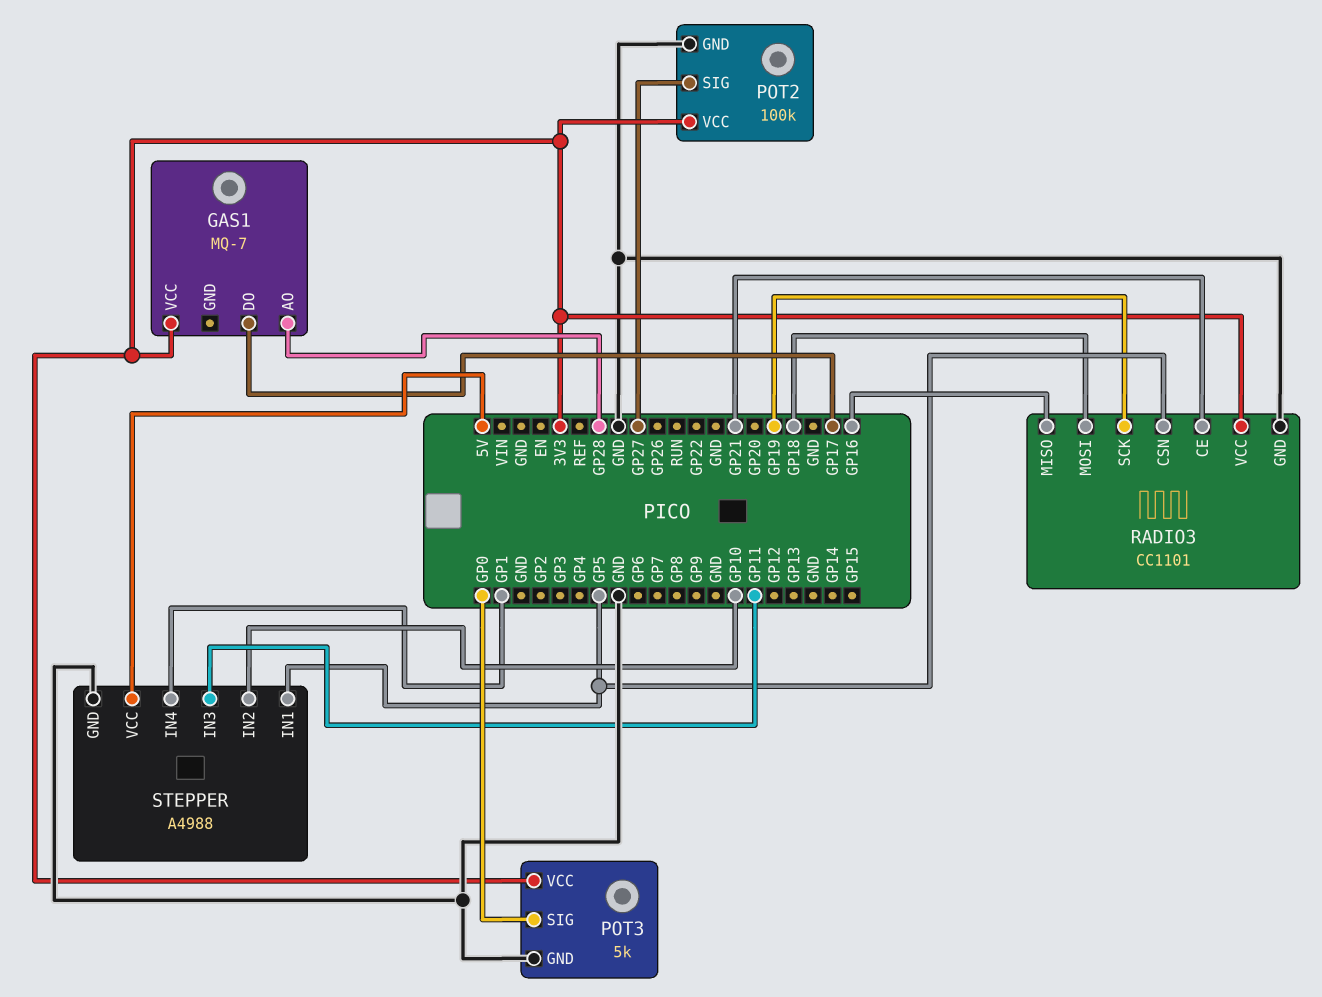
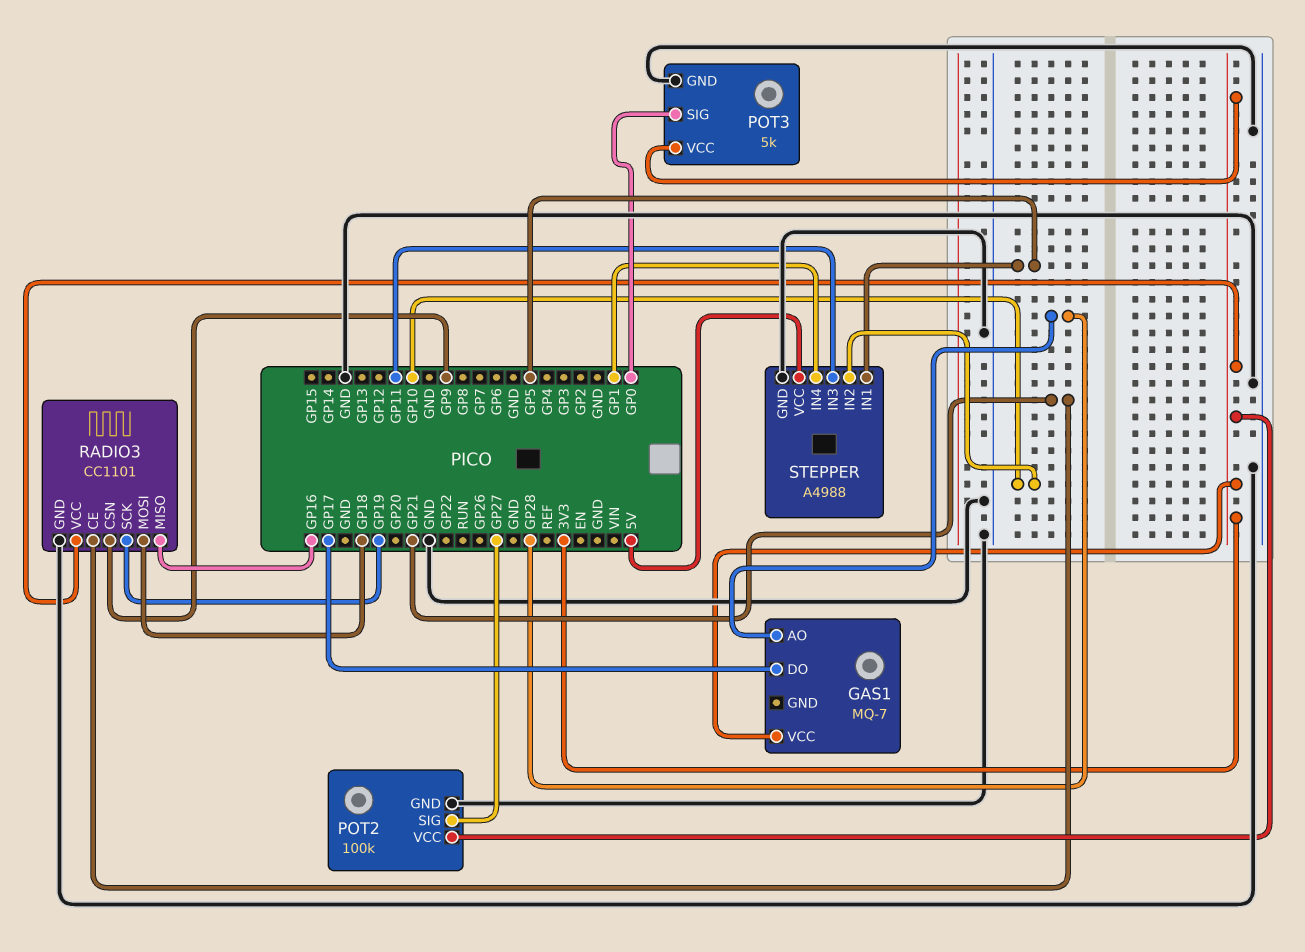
RADIO3 pin CSN: GP5 -> GP9

